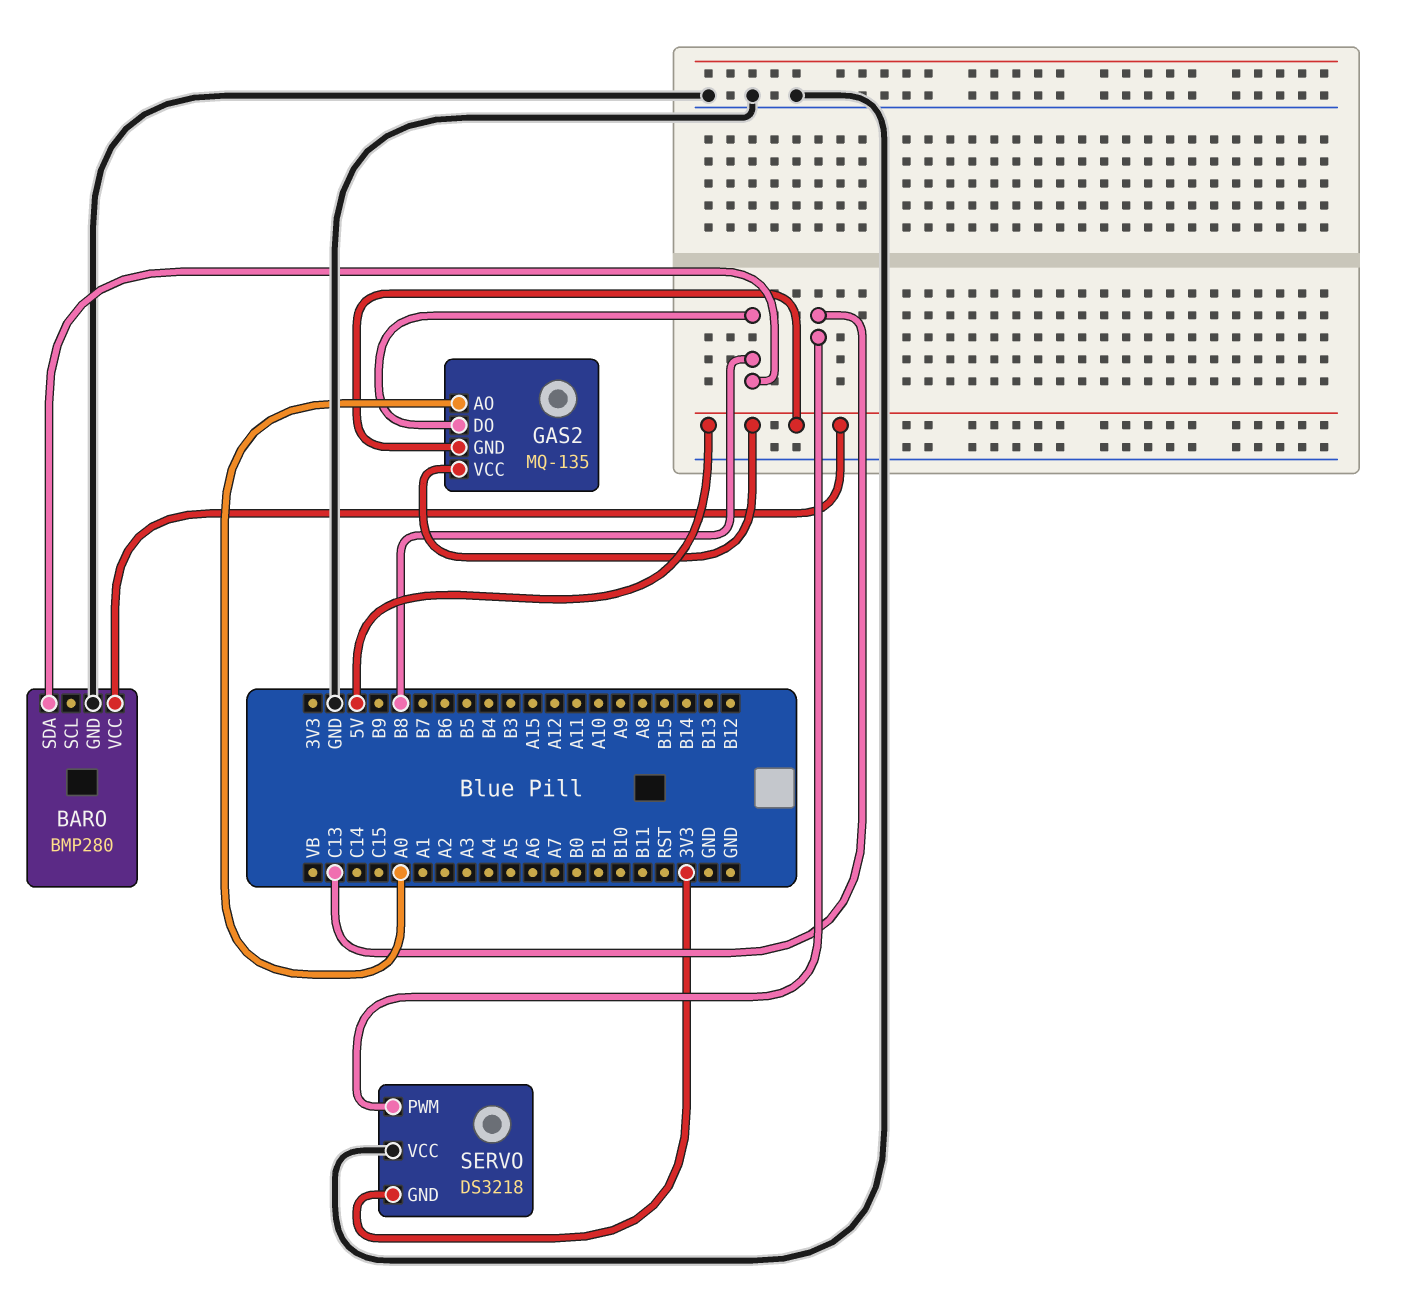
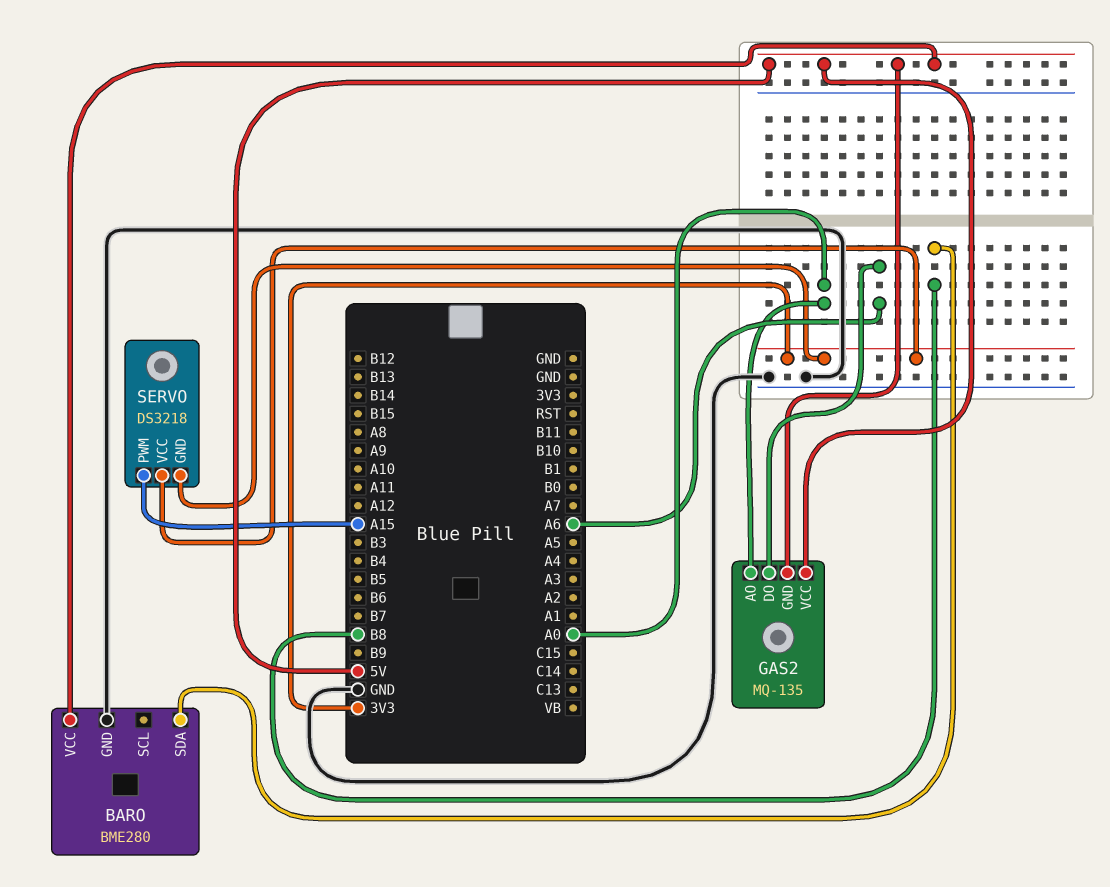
BARO: BMP280 -> BME280
GAS2 pin DO: B8 -> A6
SERVO pin PWM: C13 -> A15
SERVO pin VCC: GND -> 3V3

